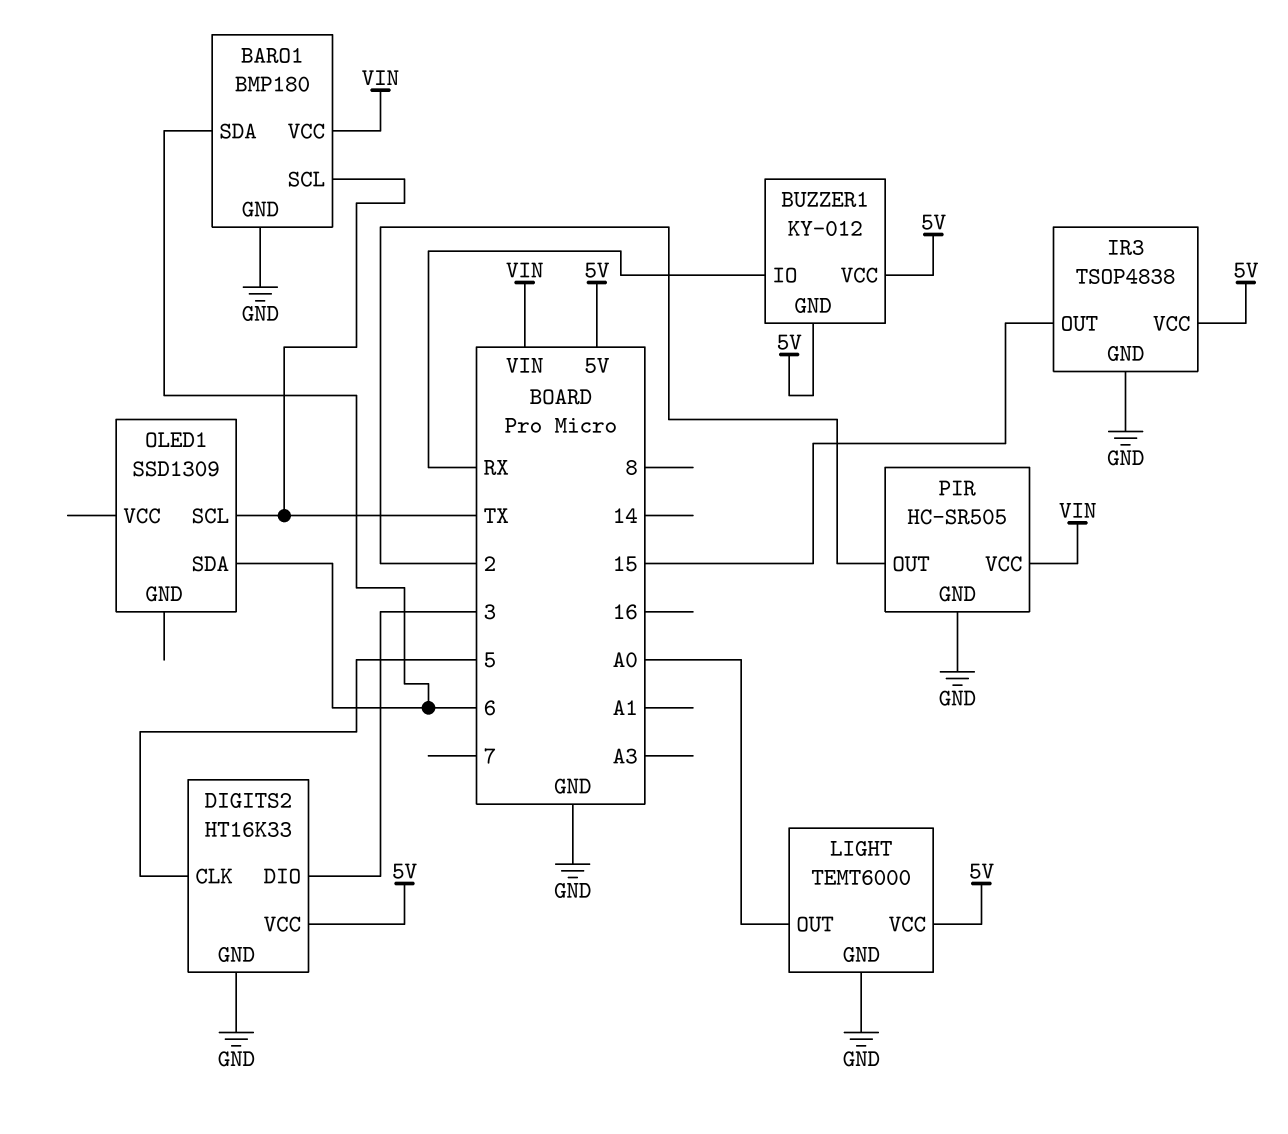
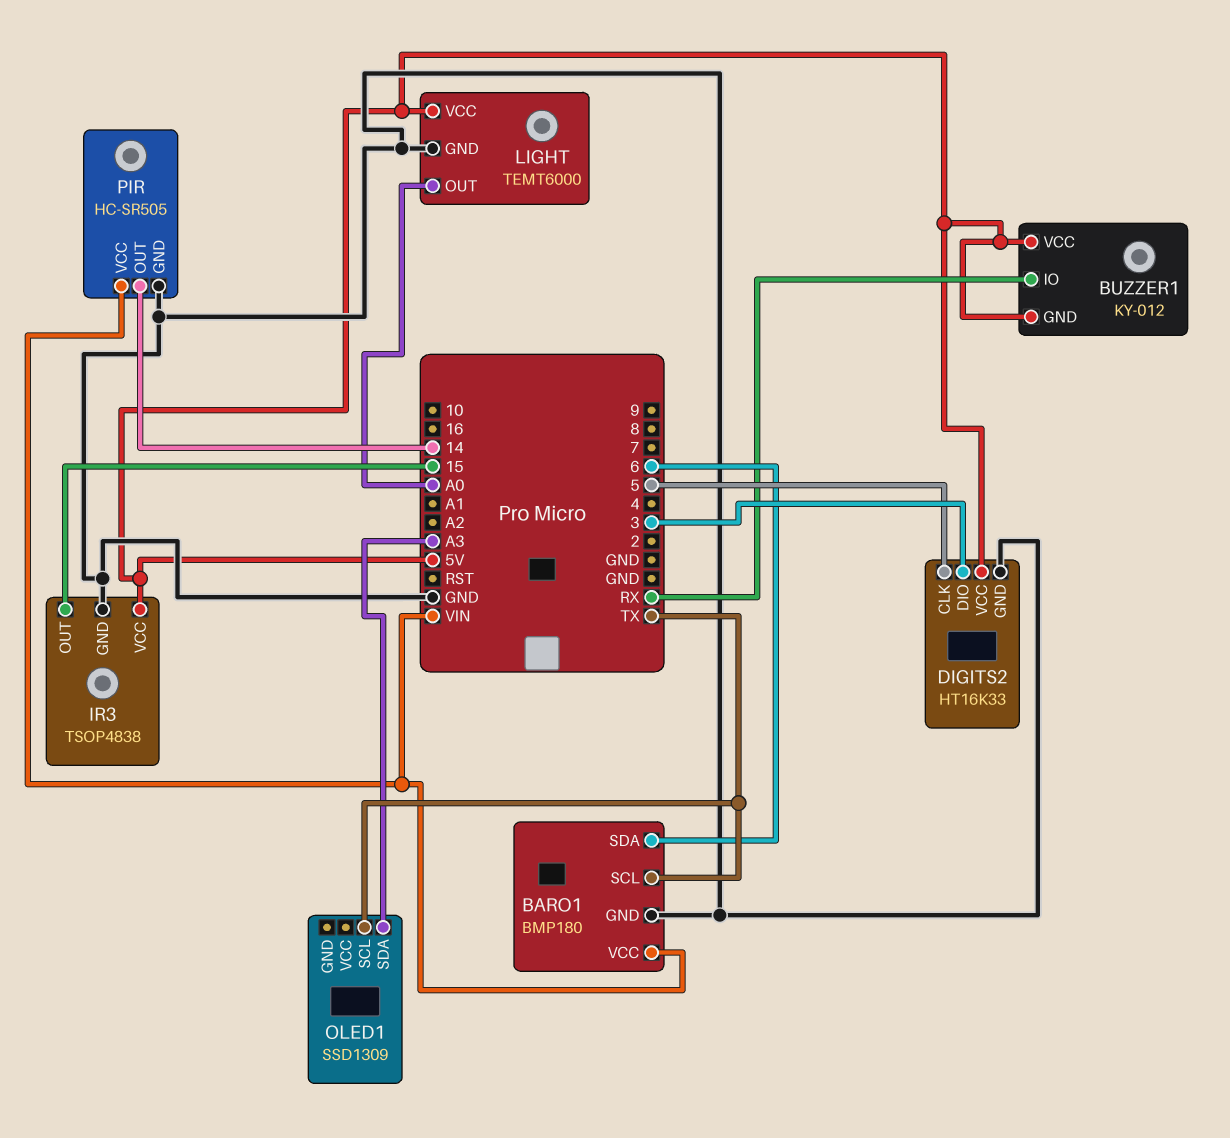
OLED1 pin SDA: 6 -> A3
PIR pin OUT: 2 -> 14

